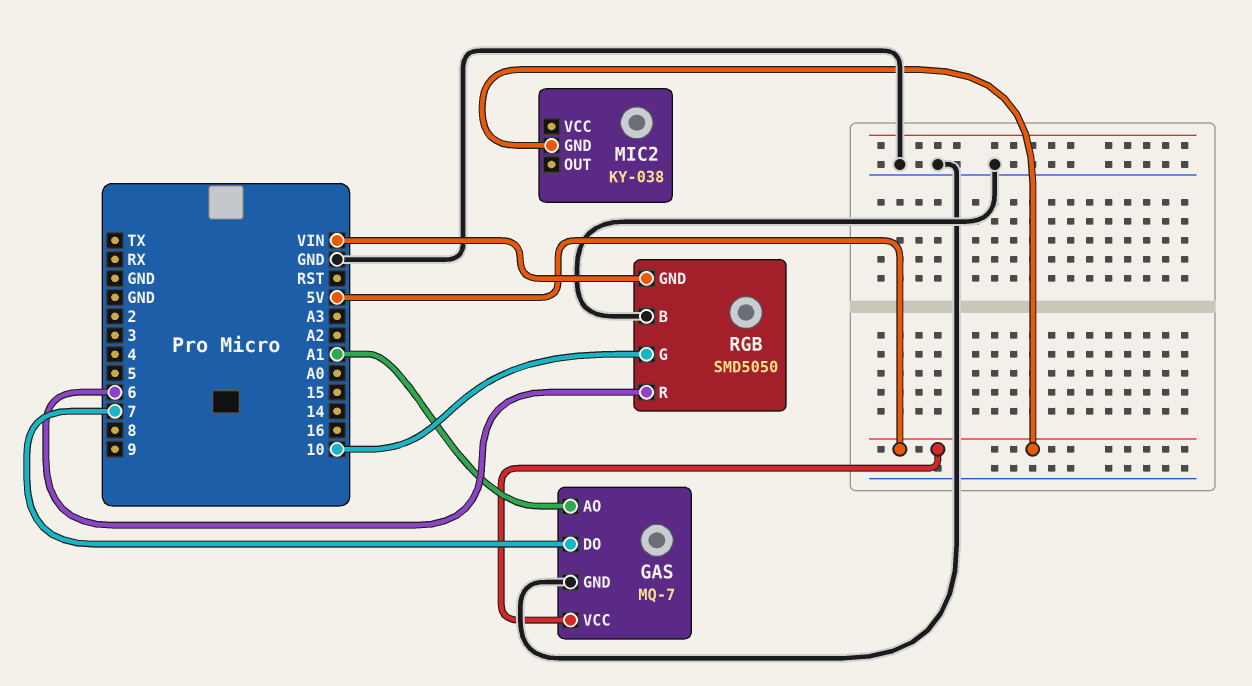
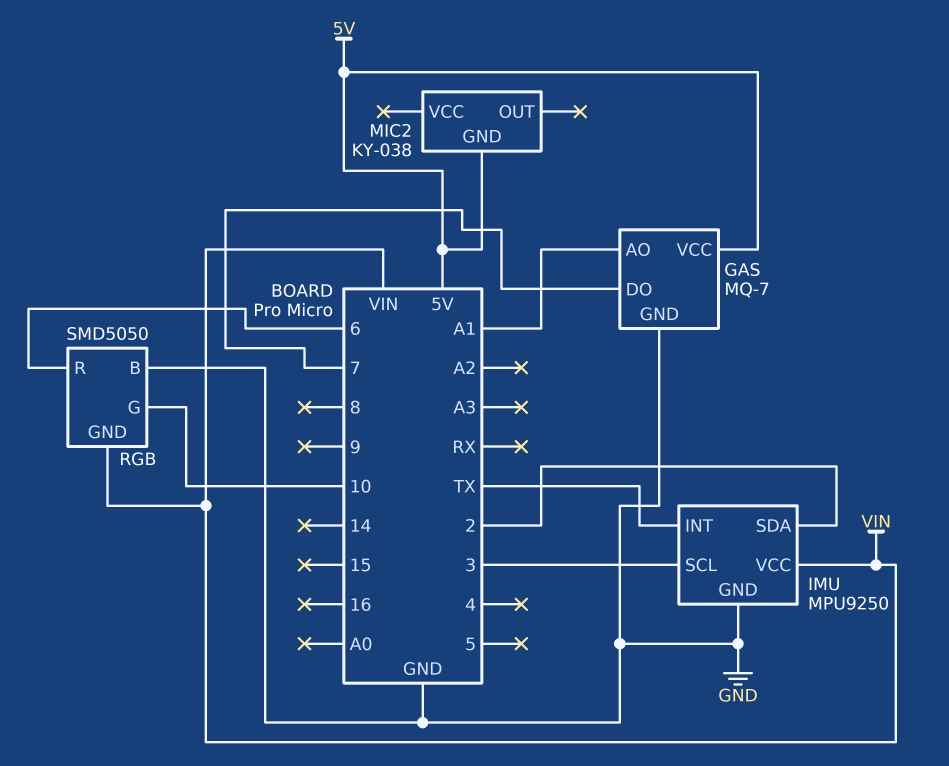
IMU: none -> MPU9250
IMU pin GND: none -> GND
IMU pin INT: none -> TX
IMU pin SCL: none -> 3
IMU pin SDA: none -> 2
IMU pin VCC: none -> VIN

